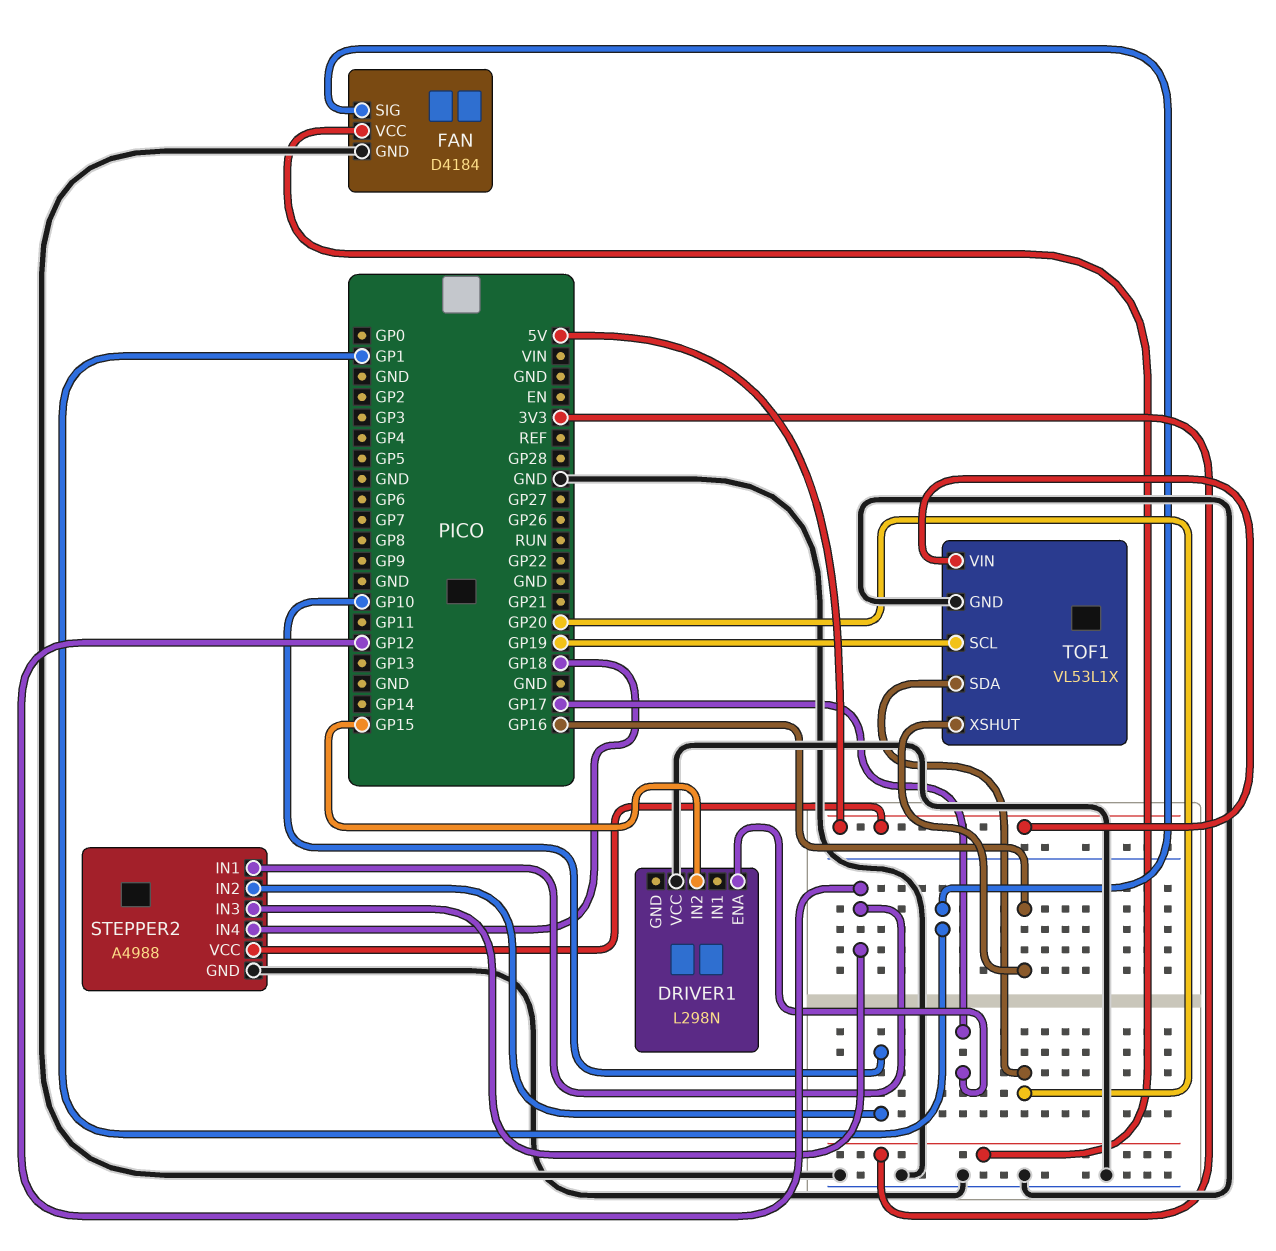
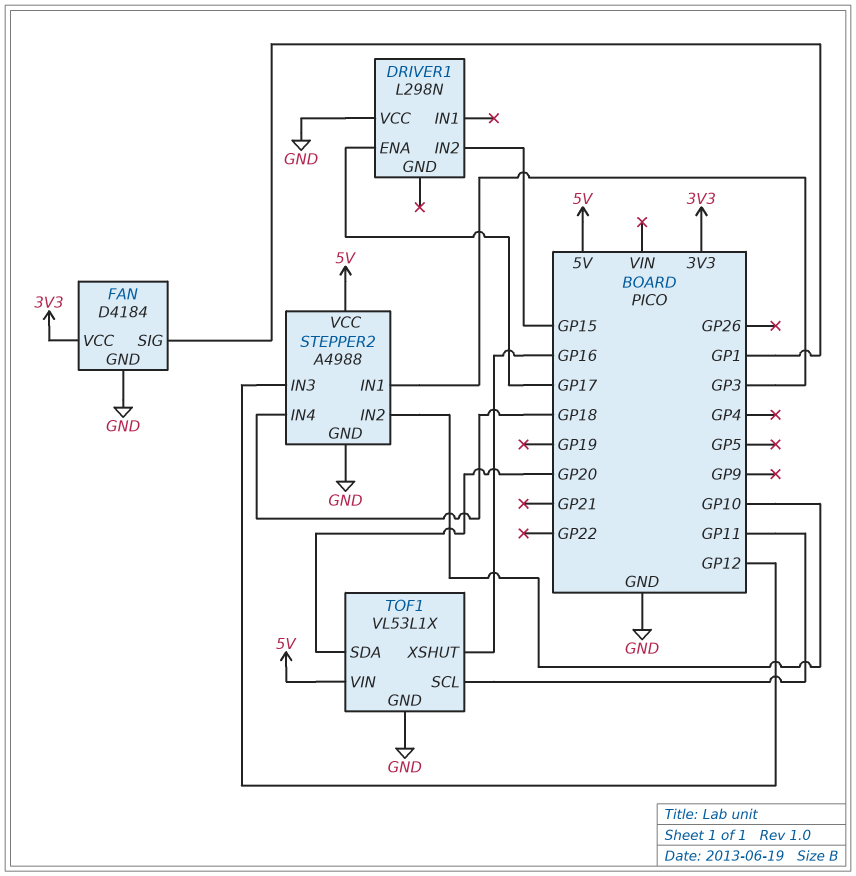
STEPPER2 pin IN1: GP12 -> GP3
TOF1 pin SCL: GP19 -> GP11

